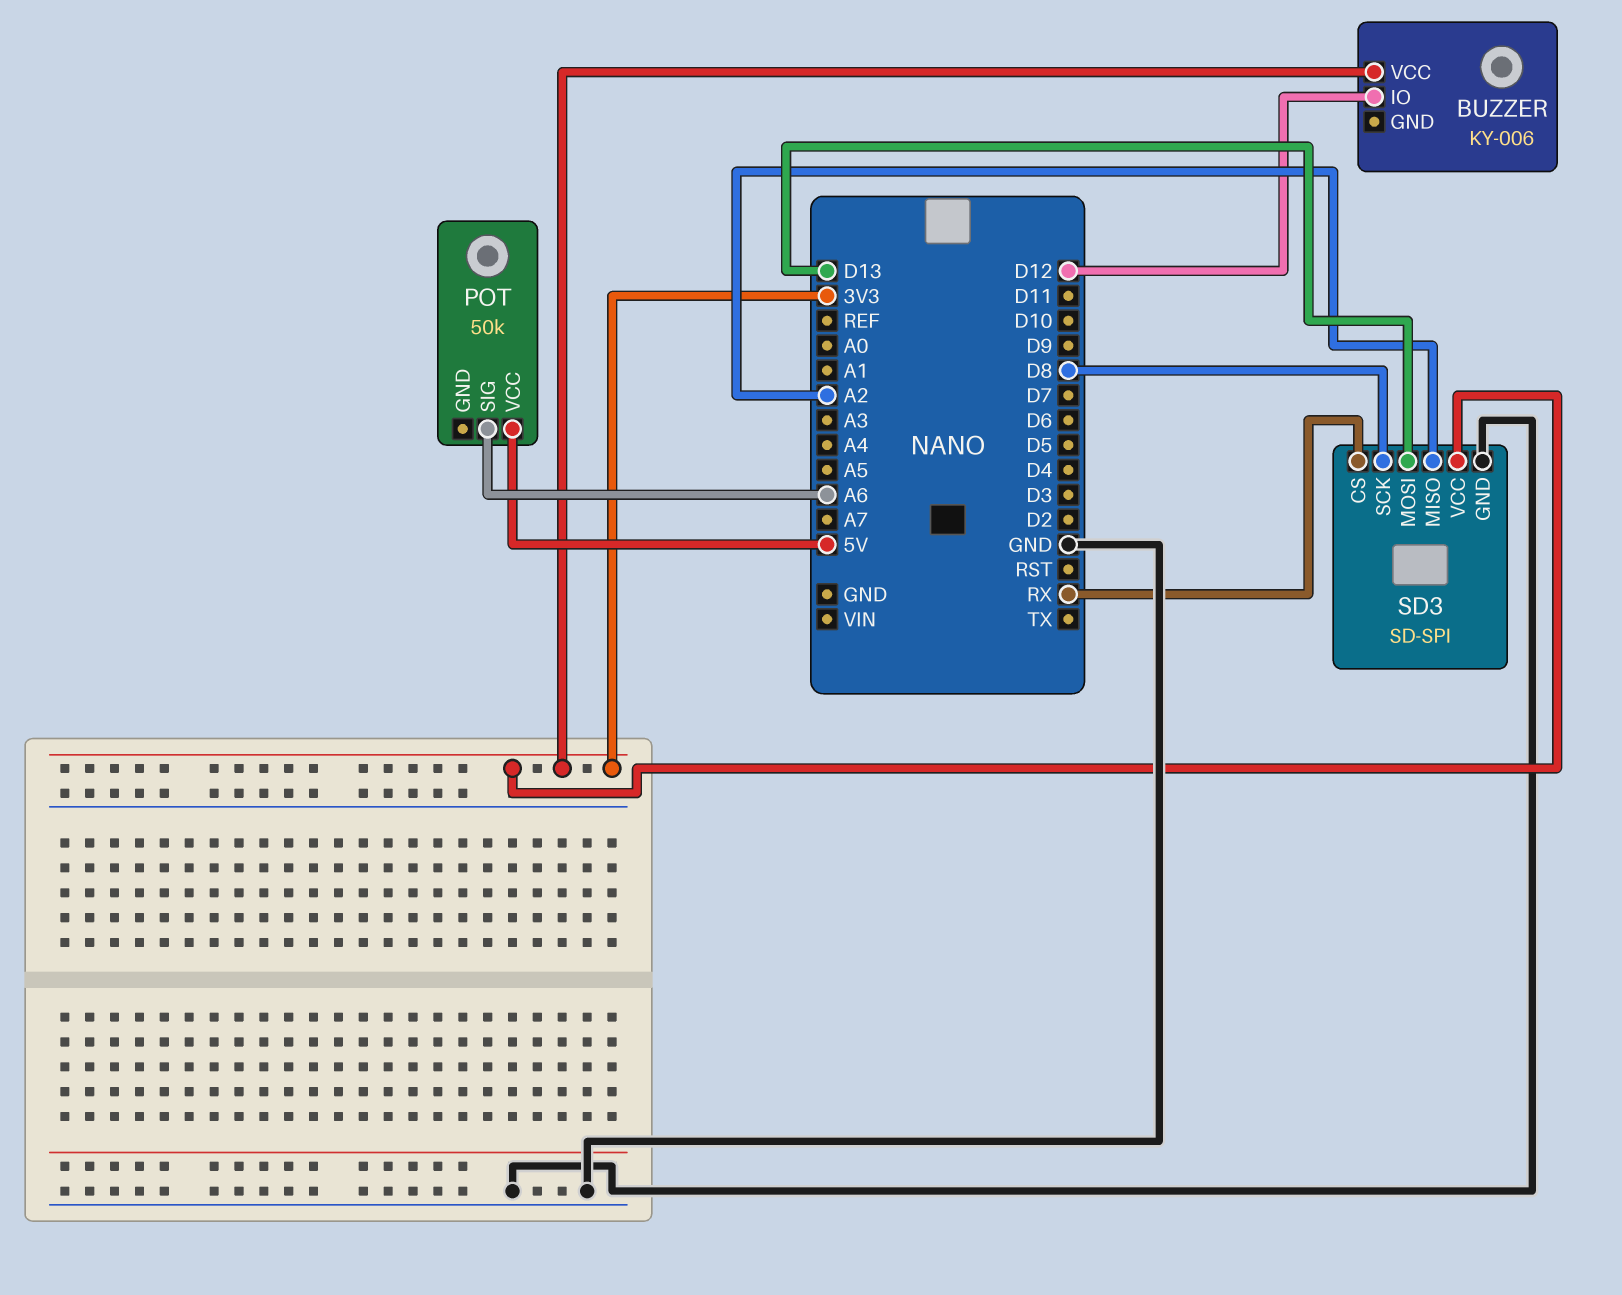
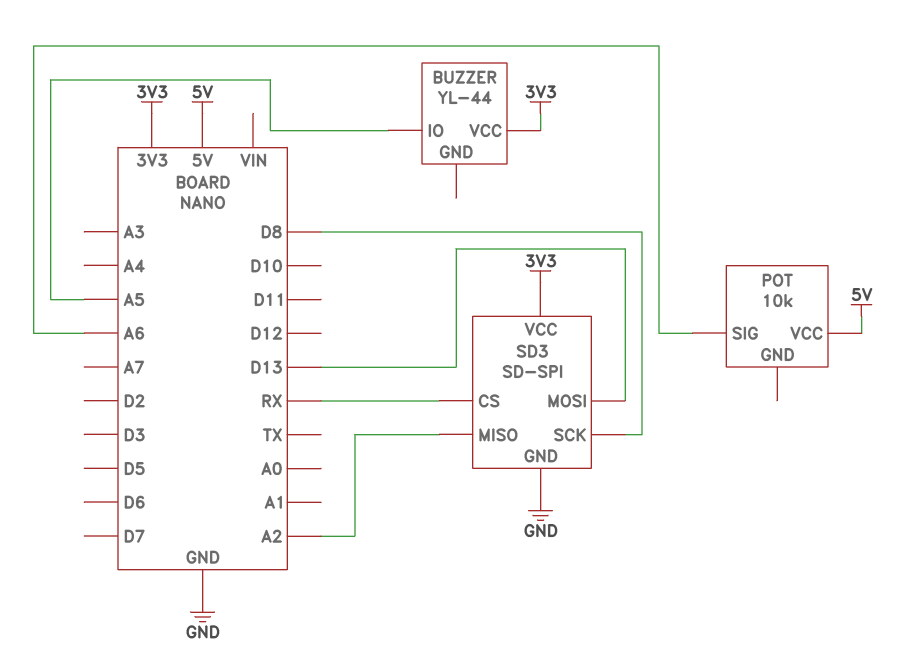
BUZZER: KY-006 -> YL-44
BUZZER pin IO: D12 -> A5
POT: 50k -> 10k

